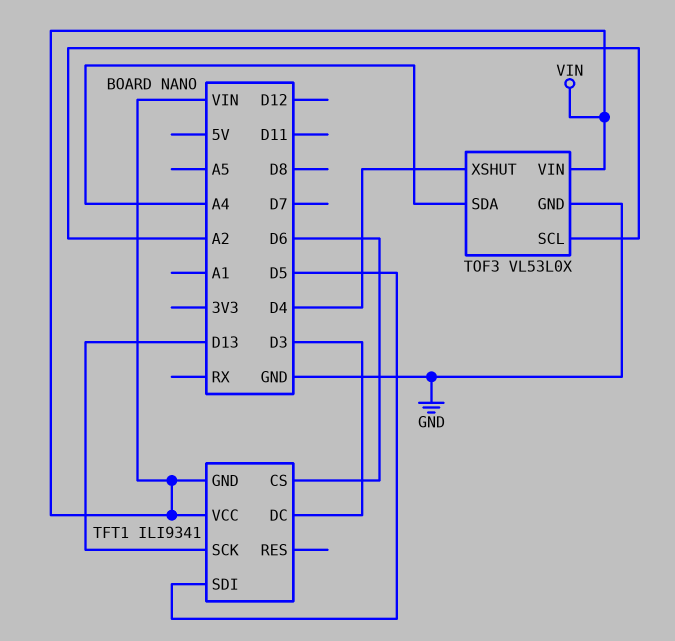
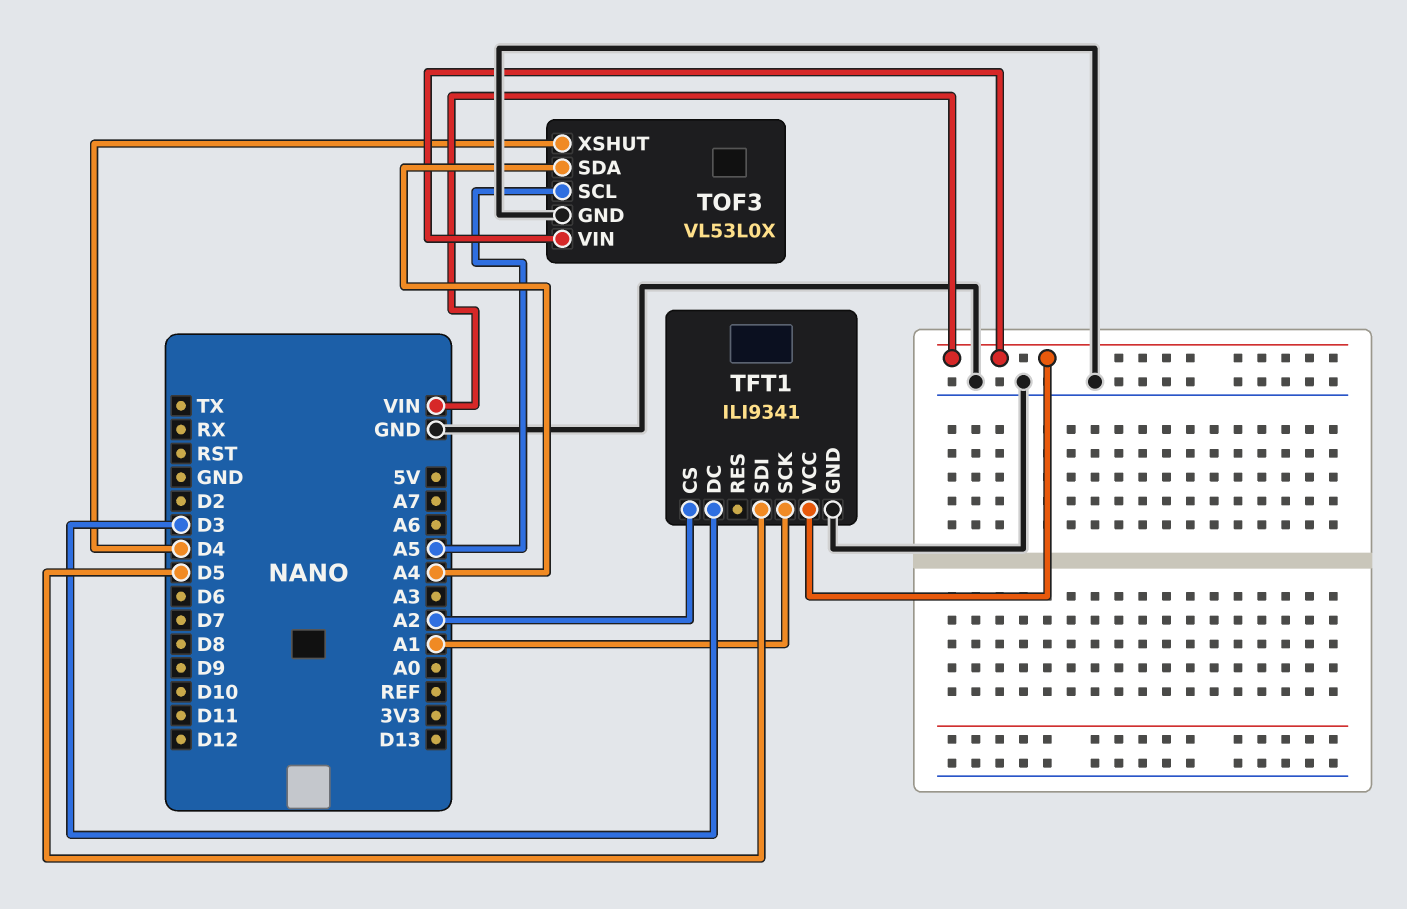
TFT1 pin CS: D6 -> A2
TFT1 pin GND: VIN -> GND
TFT1 pin SCK: D13 -> A1
TOF3 pin SCL: A2 -> A5

